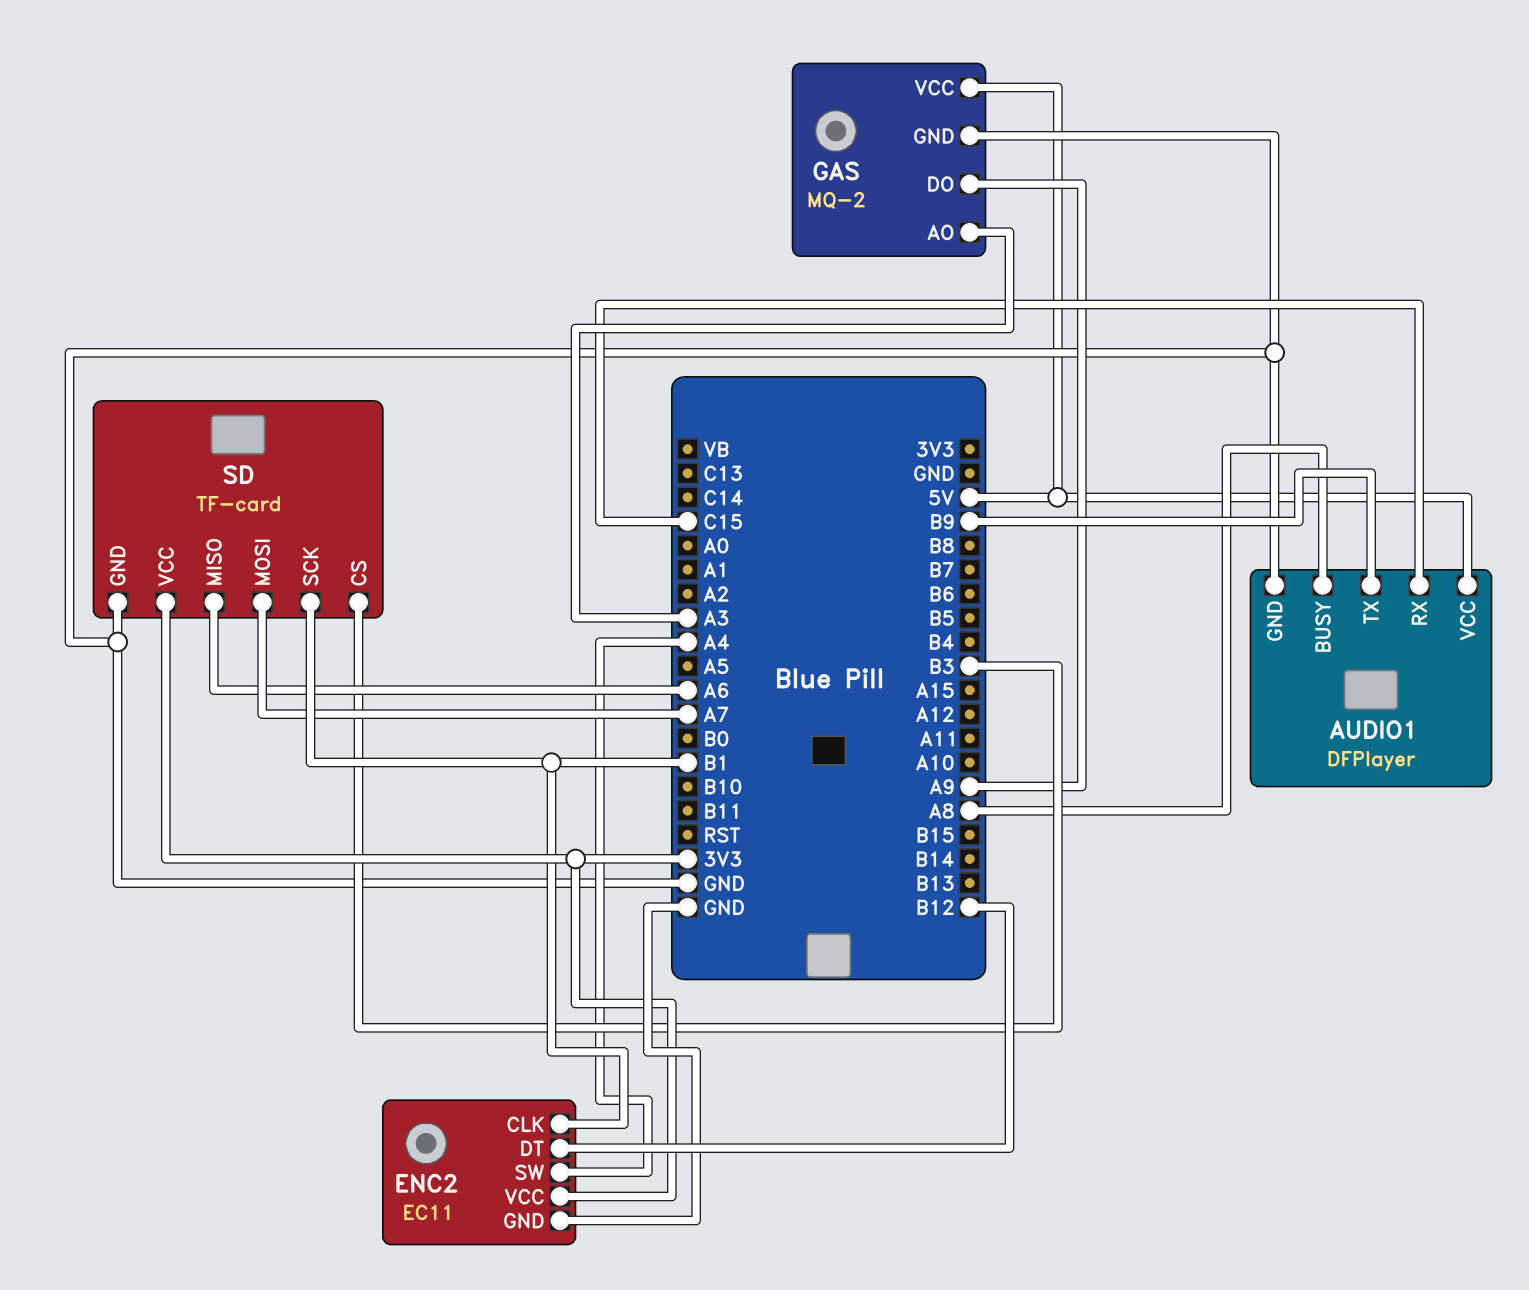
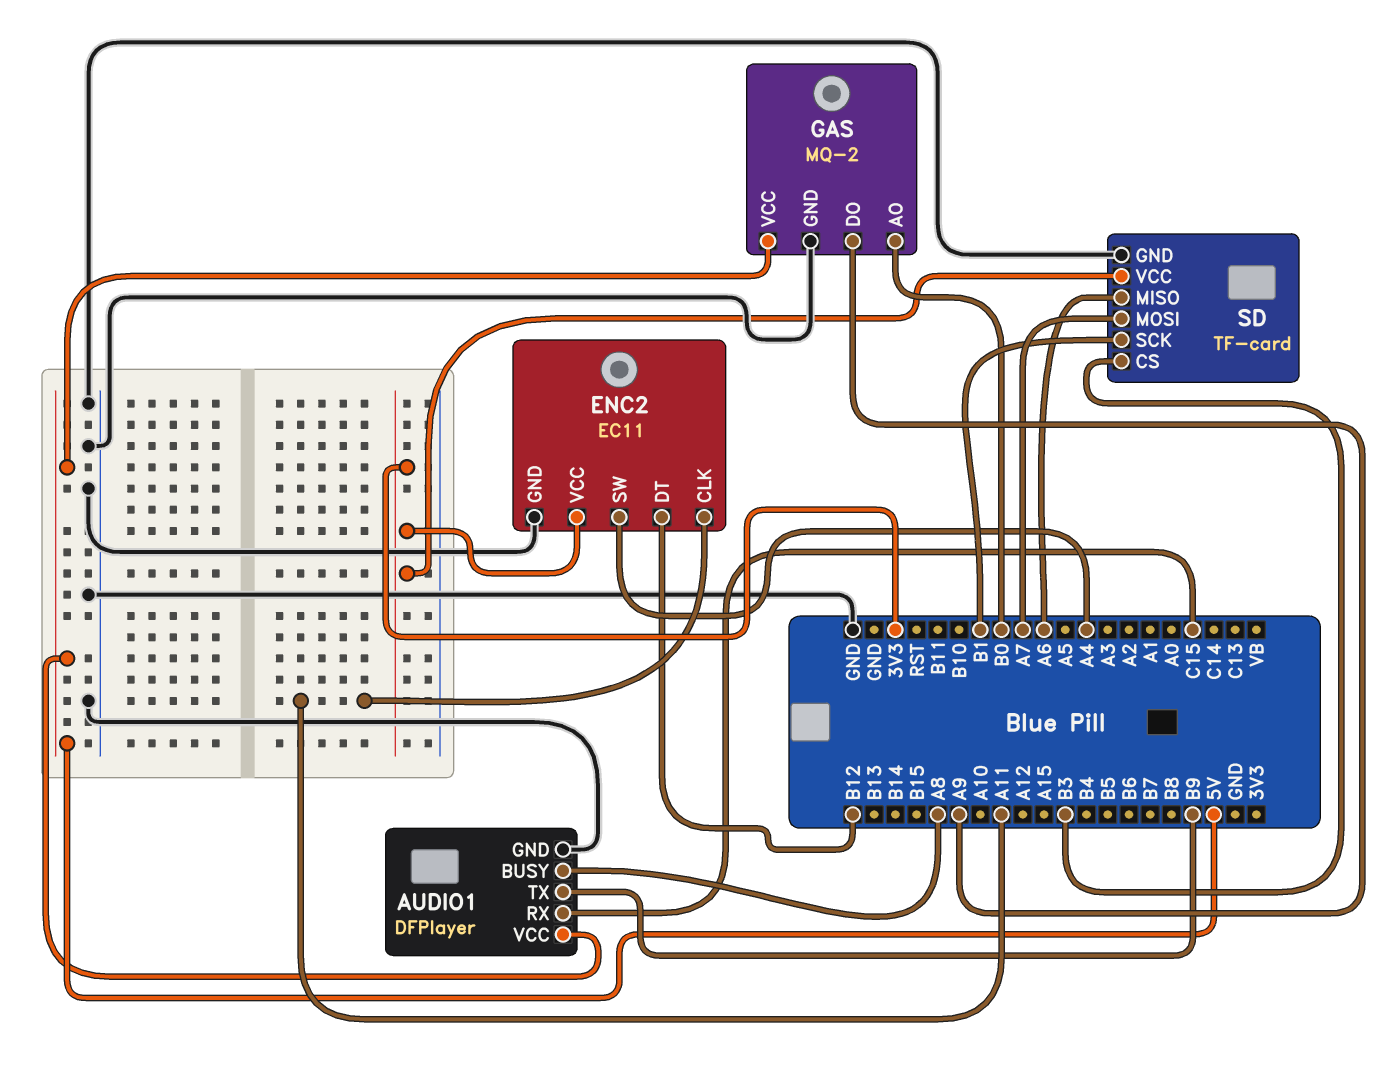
ENC2 pin CLK: B1 -> A11
GAS pin AO: A3 -> B0

